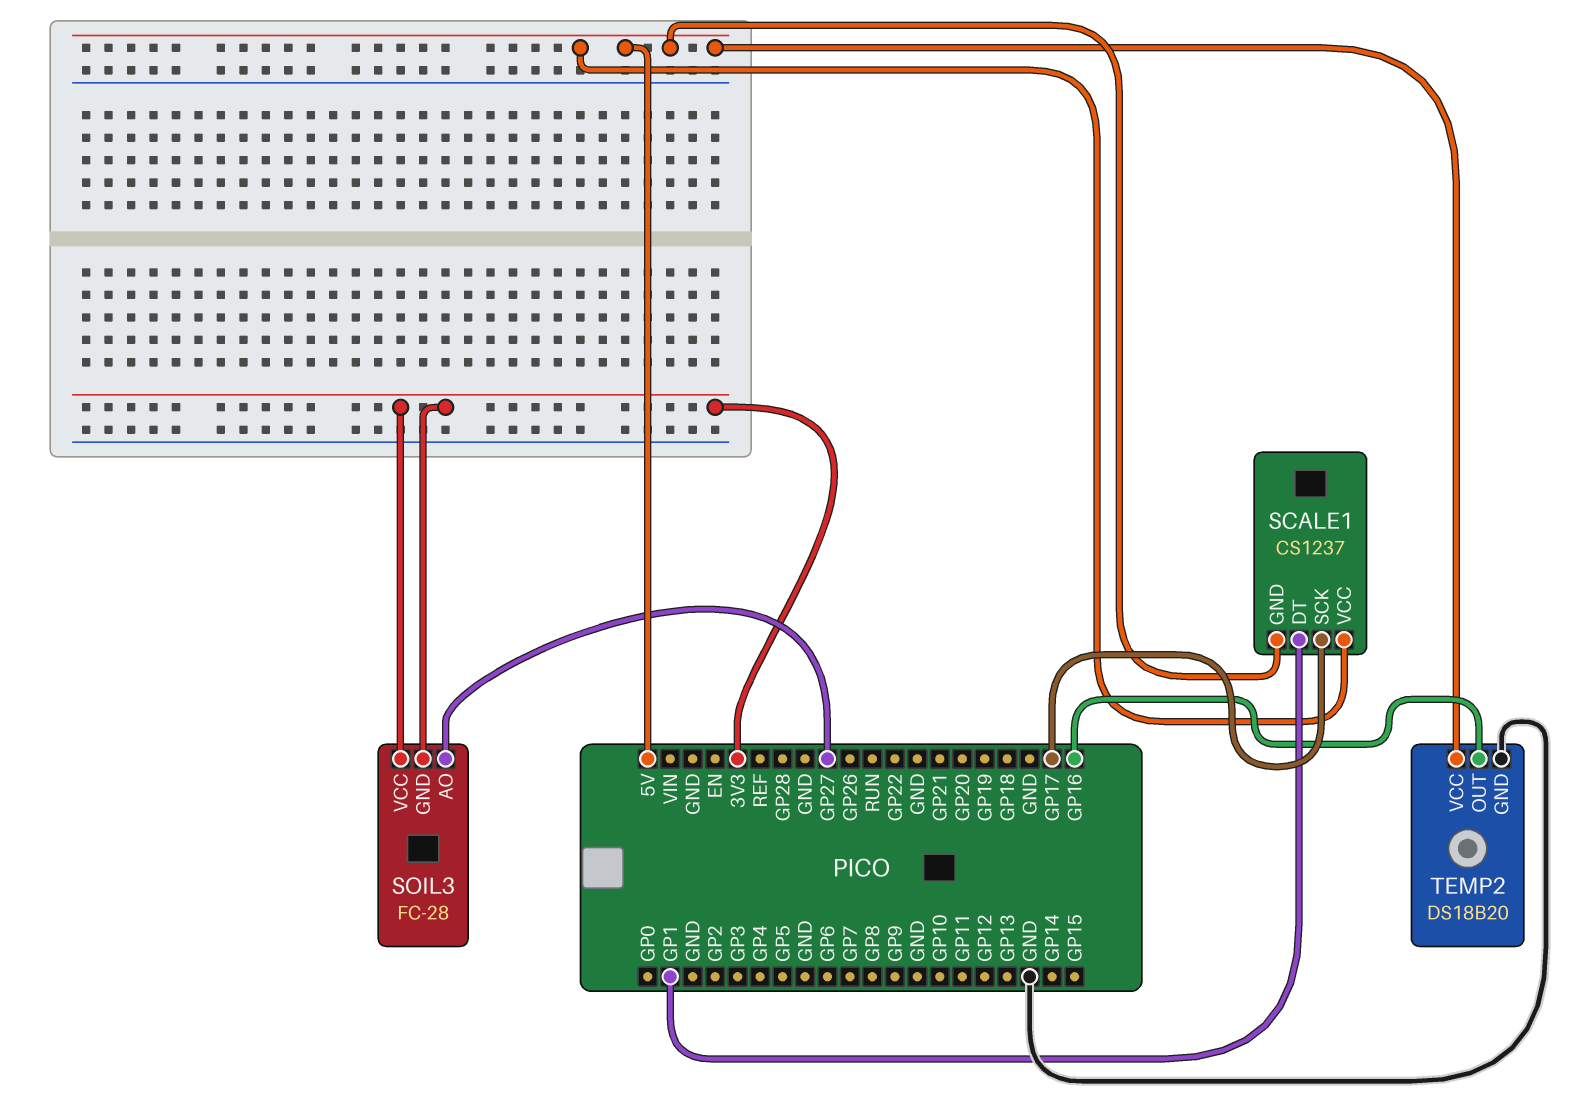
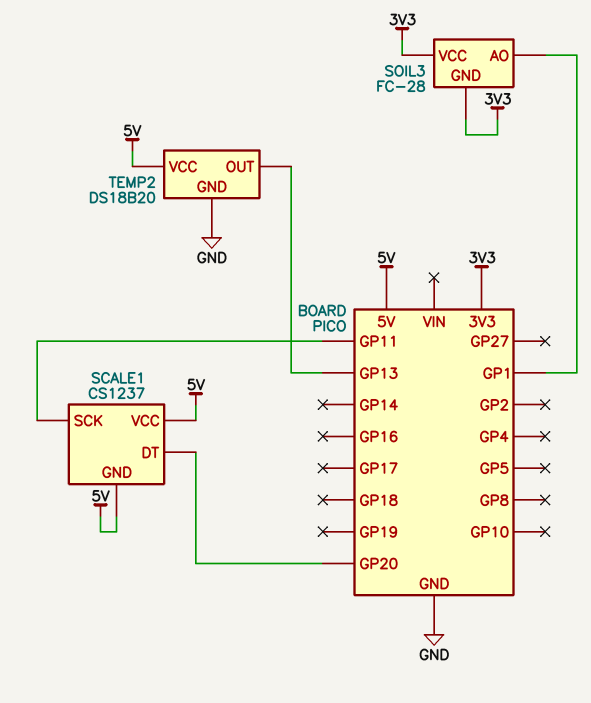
SCALE1 pin DT: GP1 -> GP20
SCALE1 pin SCK: GP17 -> GP11
SOIL3 pin AO: GP27 -> GP1
TEMP2 pin OUT: GP16 -> GP13

